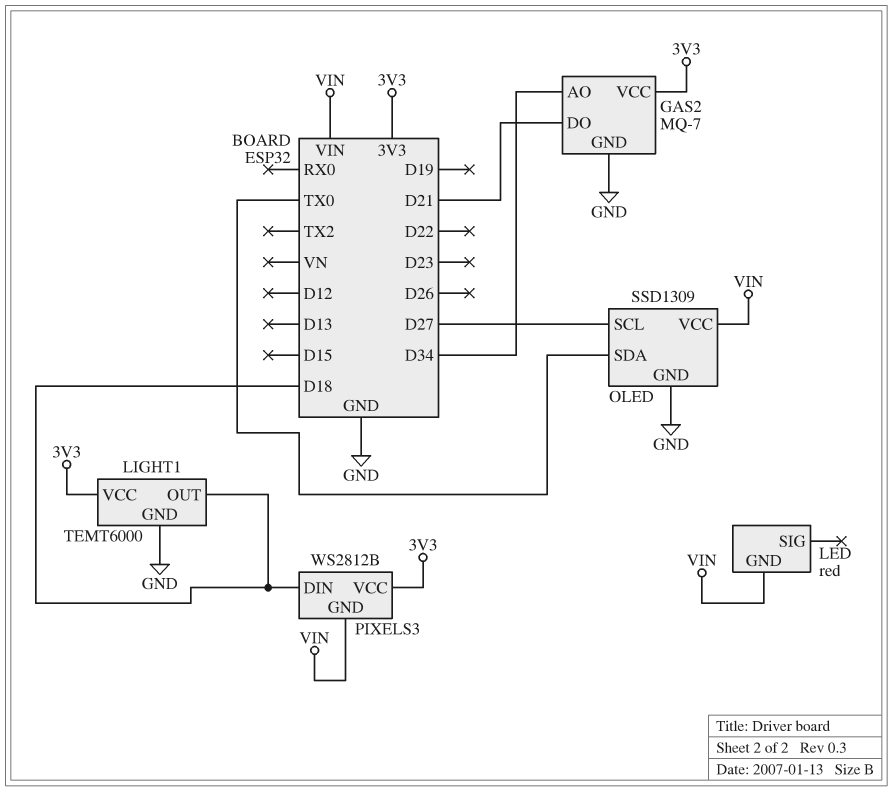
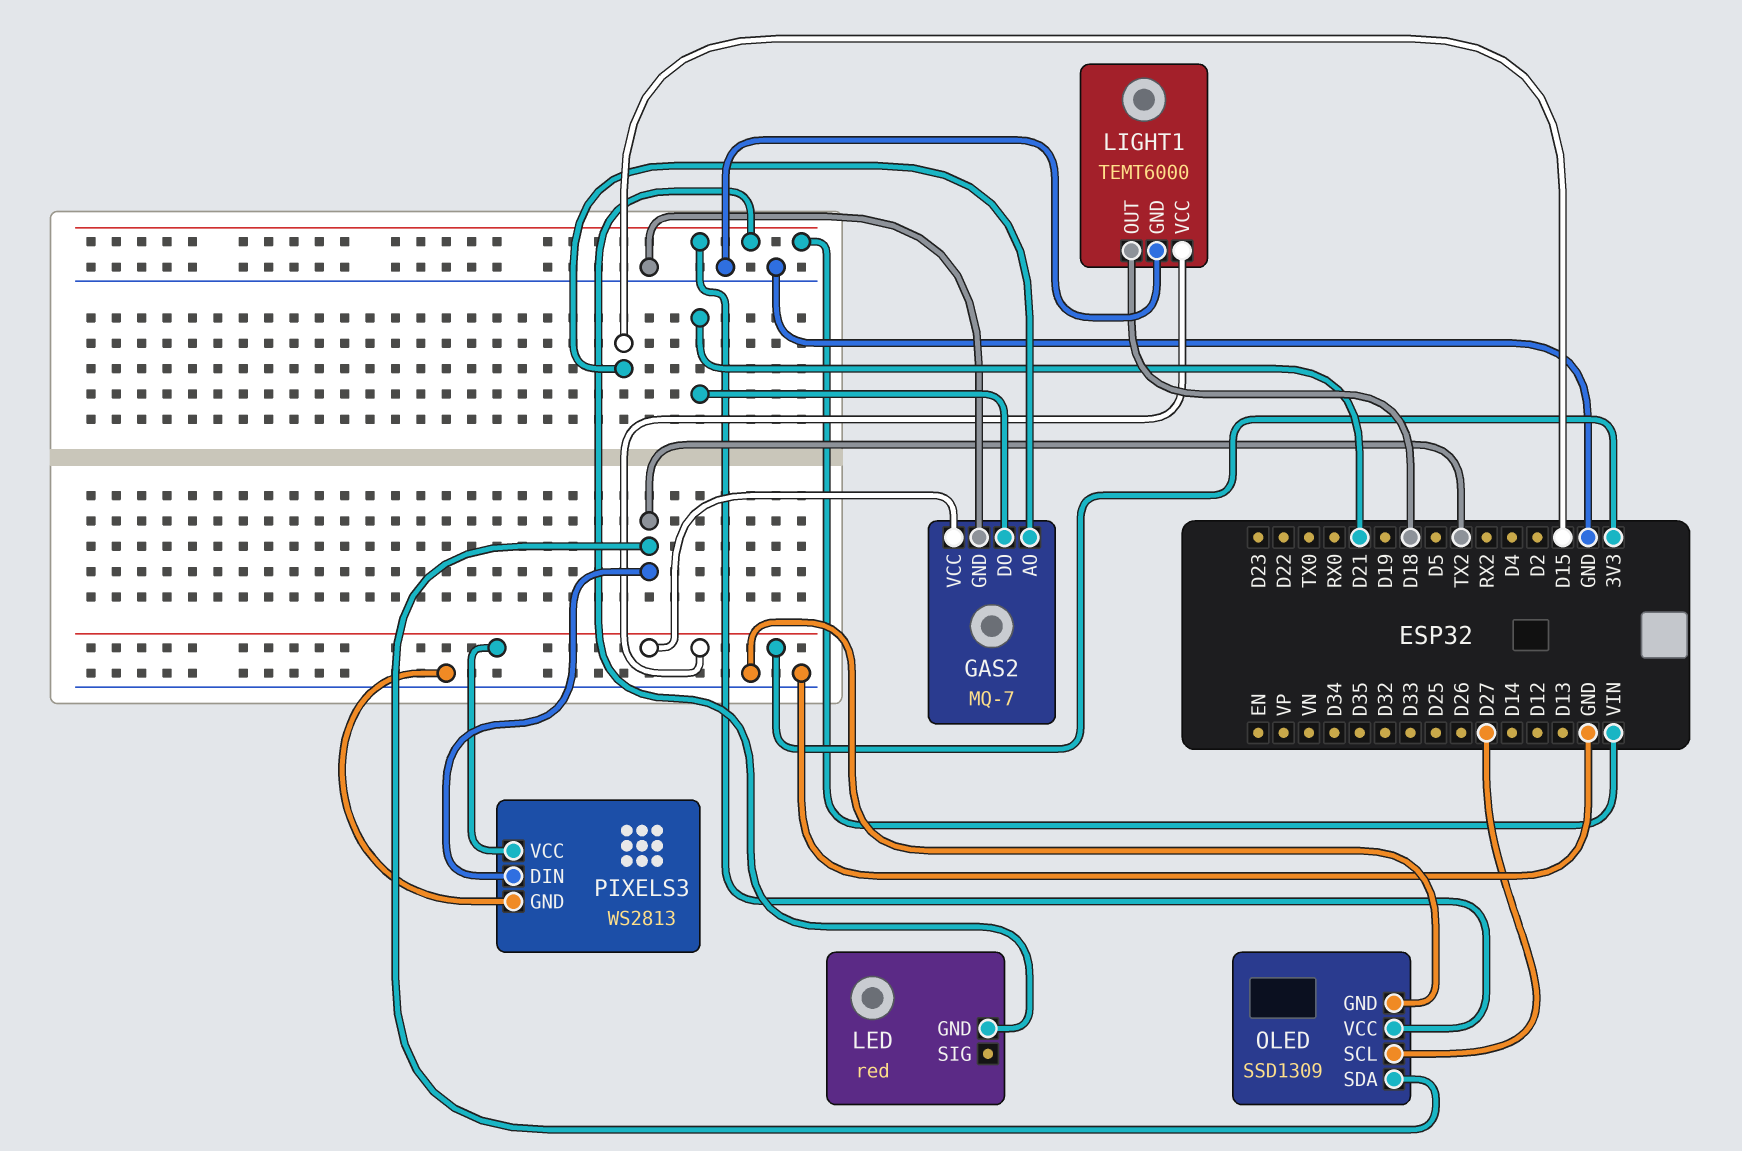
GAS2 pin AO: D34 -> D15
OLED pin SDA: TX0 -> TX2
PIXELS3: WS2812B -> WS2813
PIXELS3 pin DIN: D18 -> TX2
PIXELS3 pin GND: VIN -> GND

